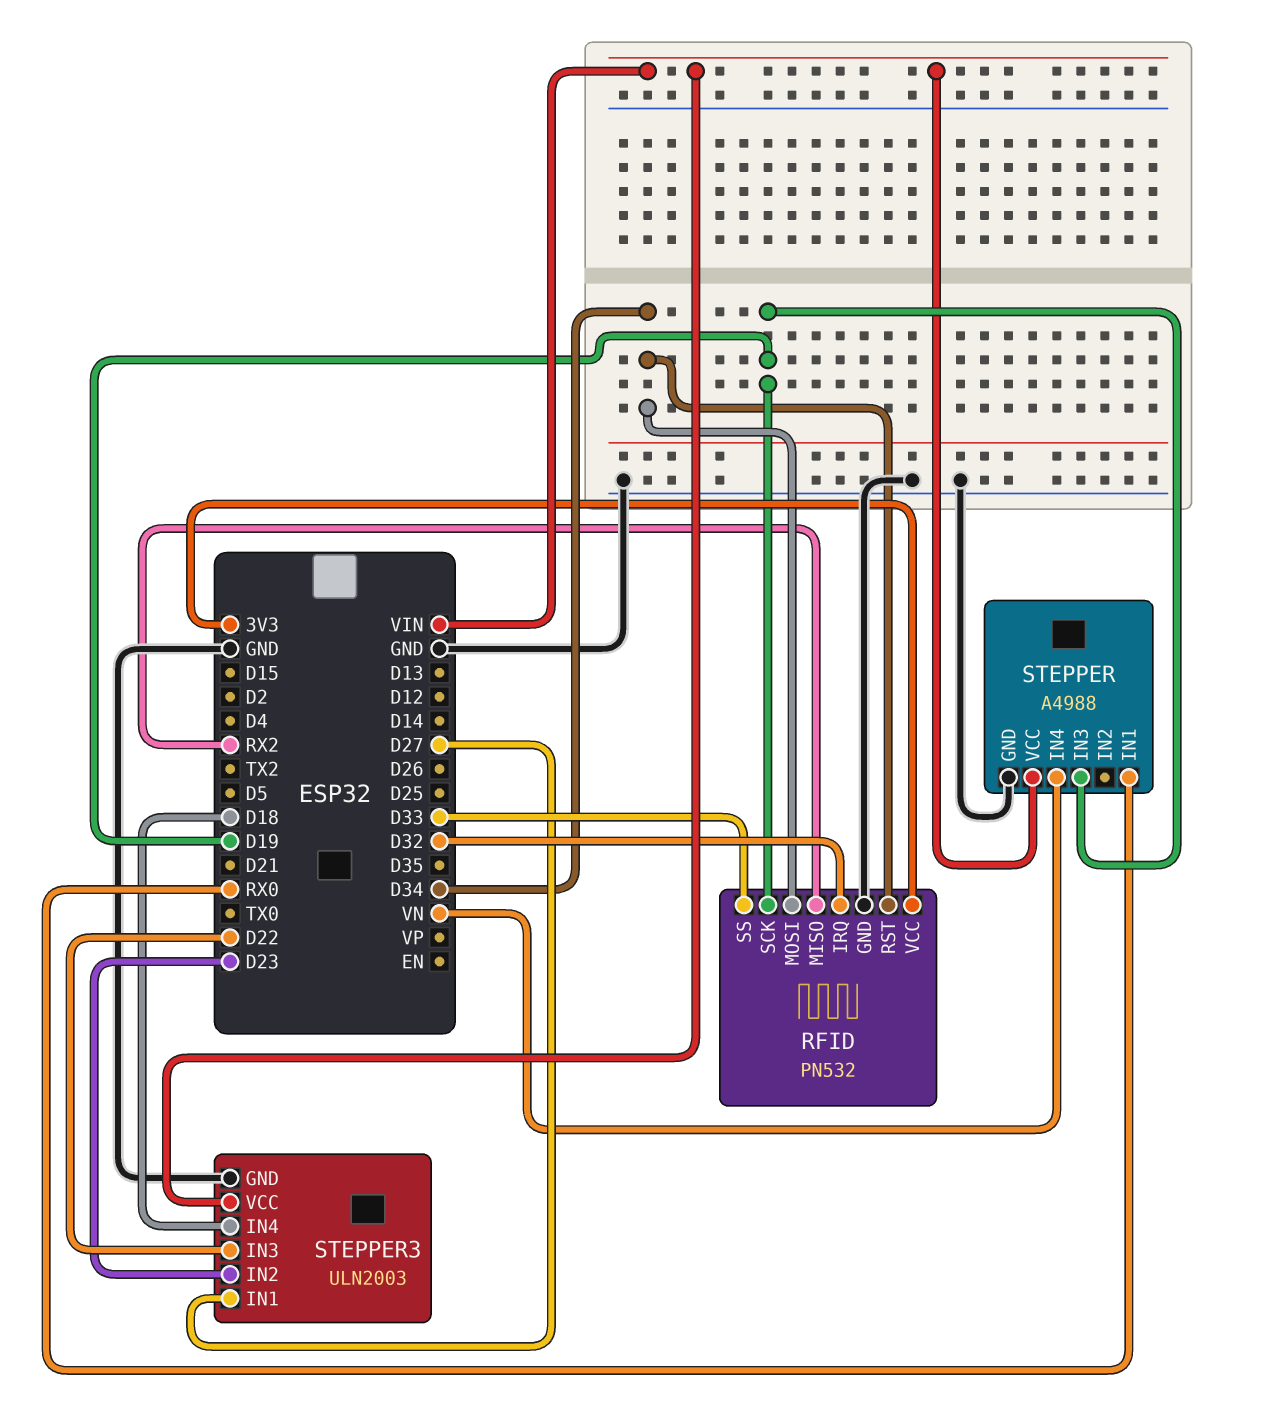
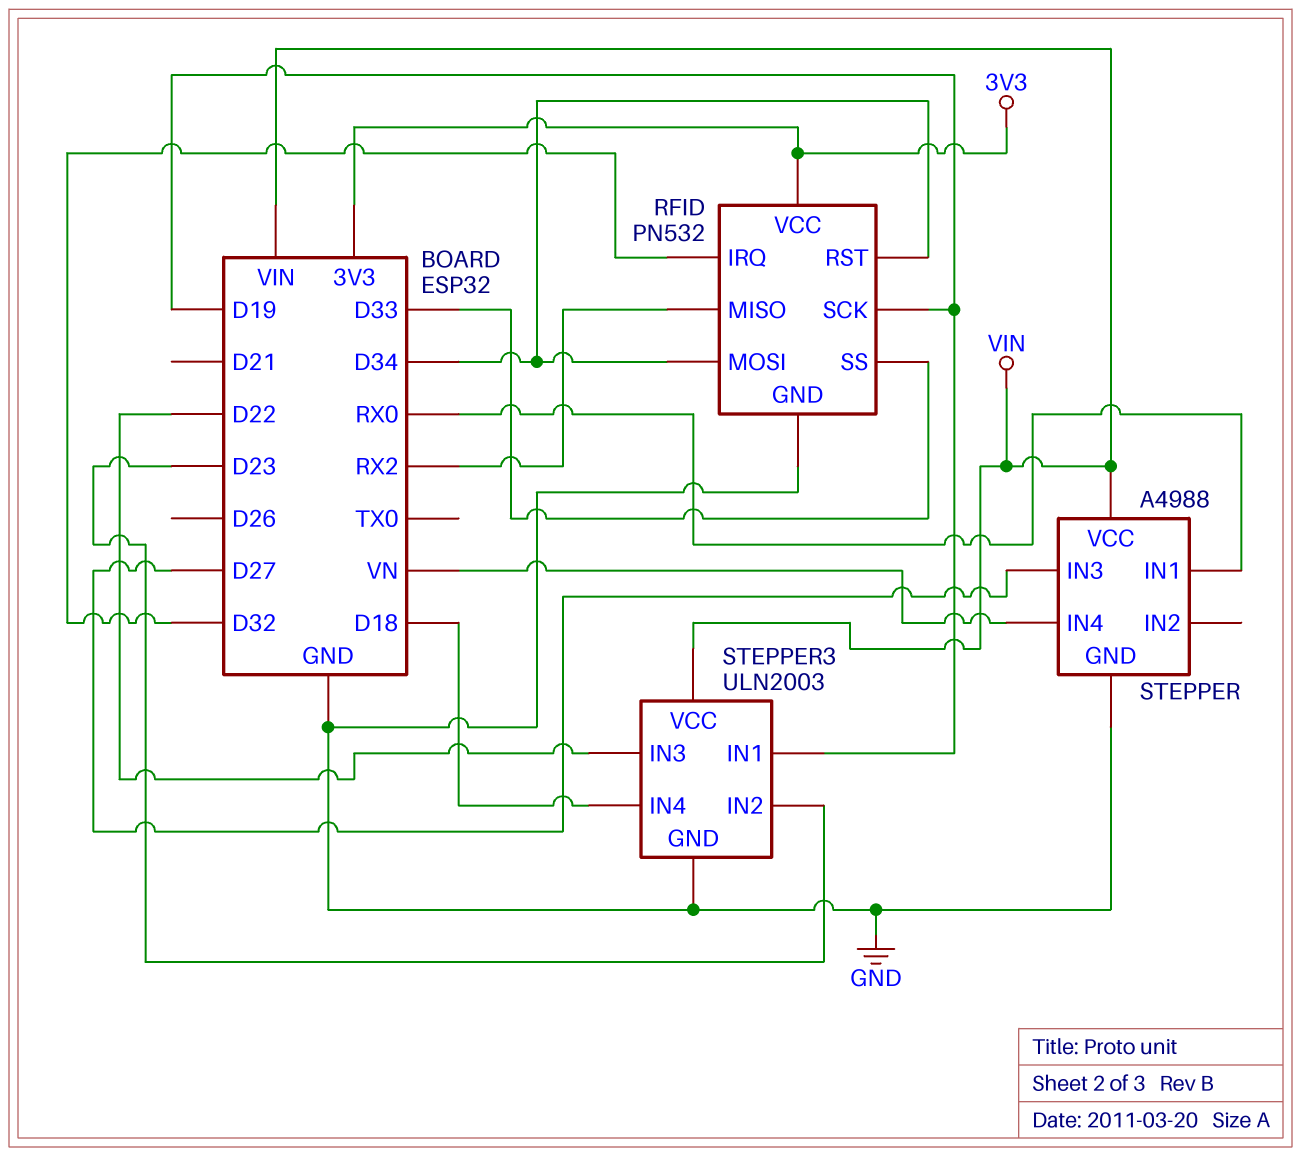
STEPPER pin IN3: D19 -> D27
STEPPER3 pin IN1: D27 -> D19

